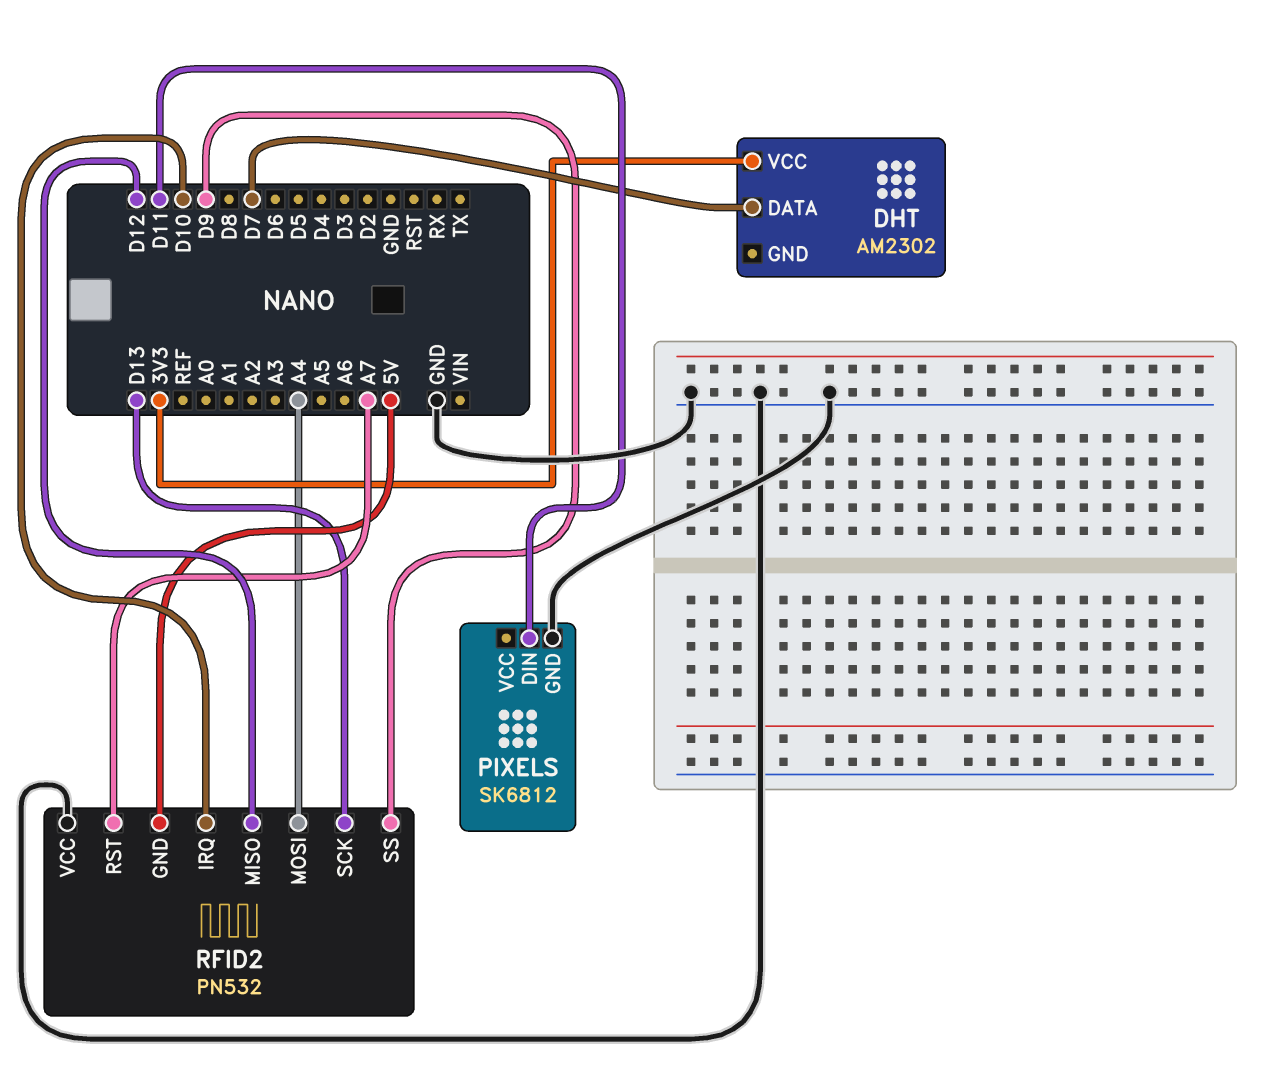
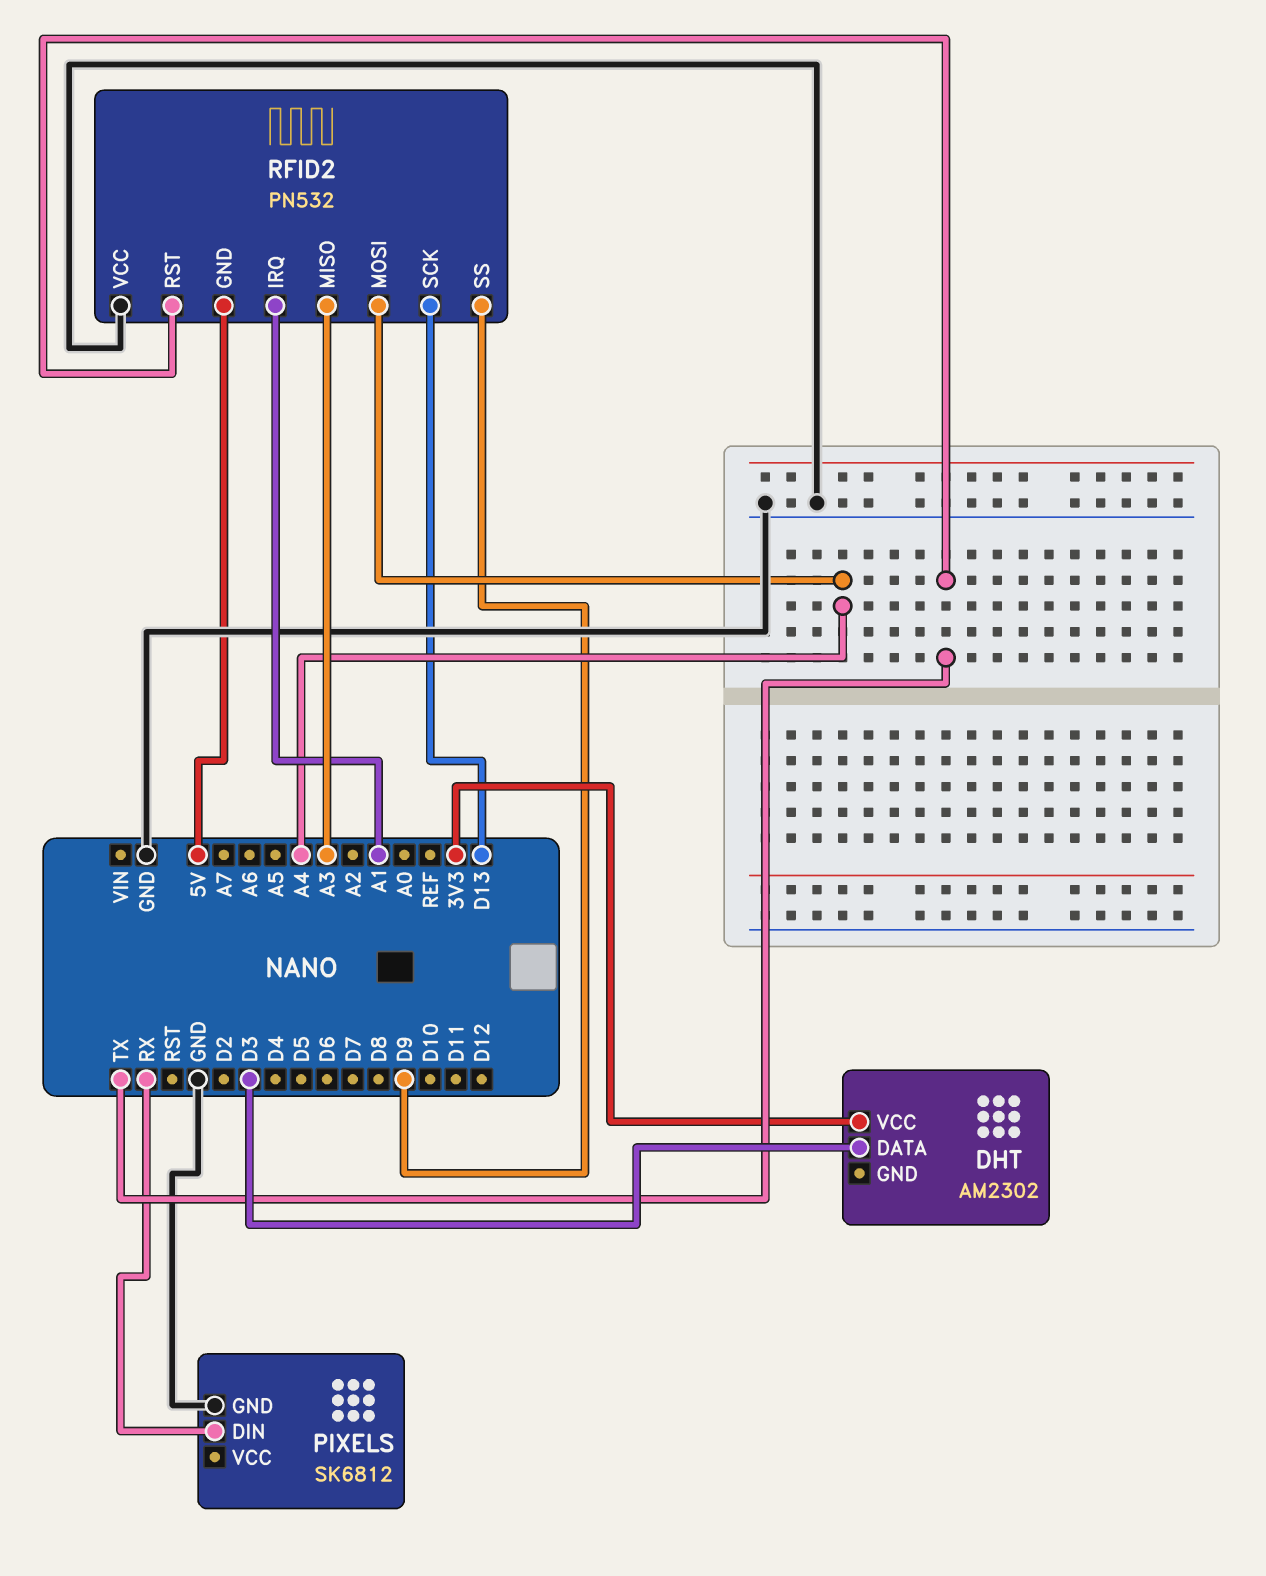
DHT pin DATA: D7 -> D3
PIXELS pin DIN: D11 -> RX
RFID2 pin IRQ: D10 -> A1
RFID2 pin MISO: D12 -> A3
RFID2 pin RST: A7 -> TX

